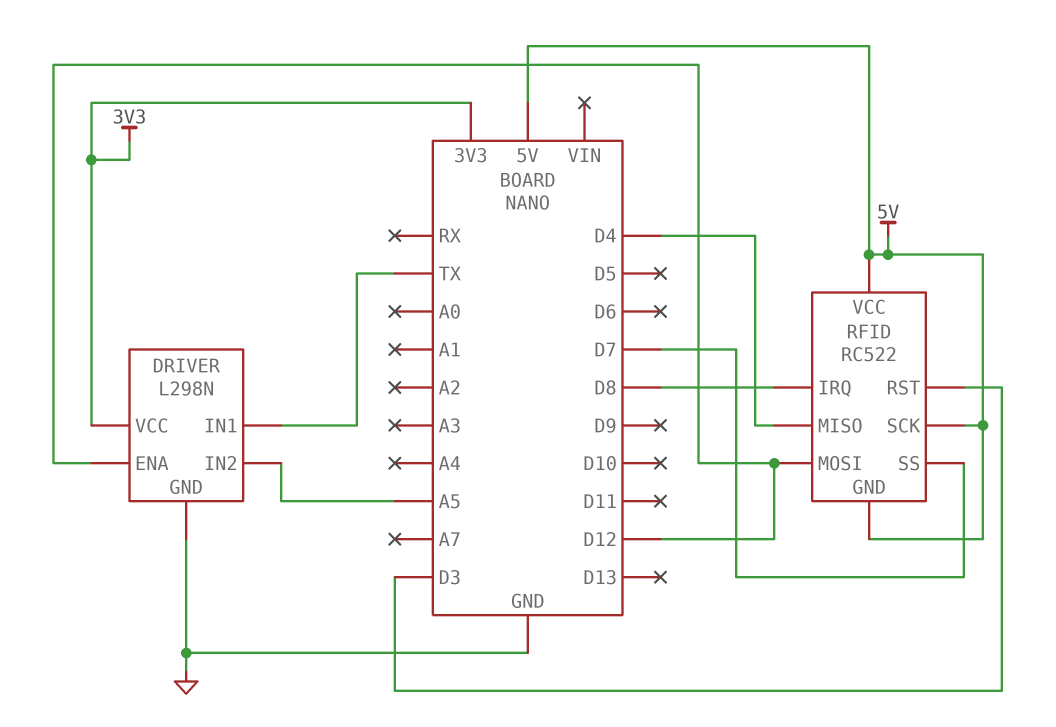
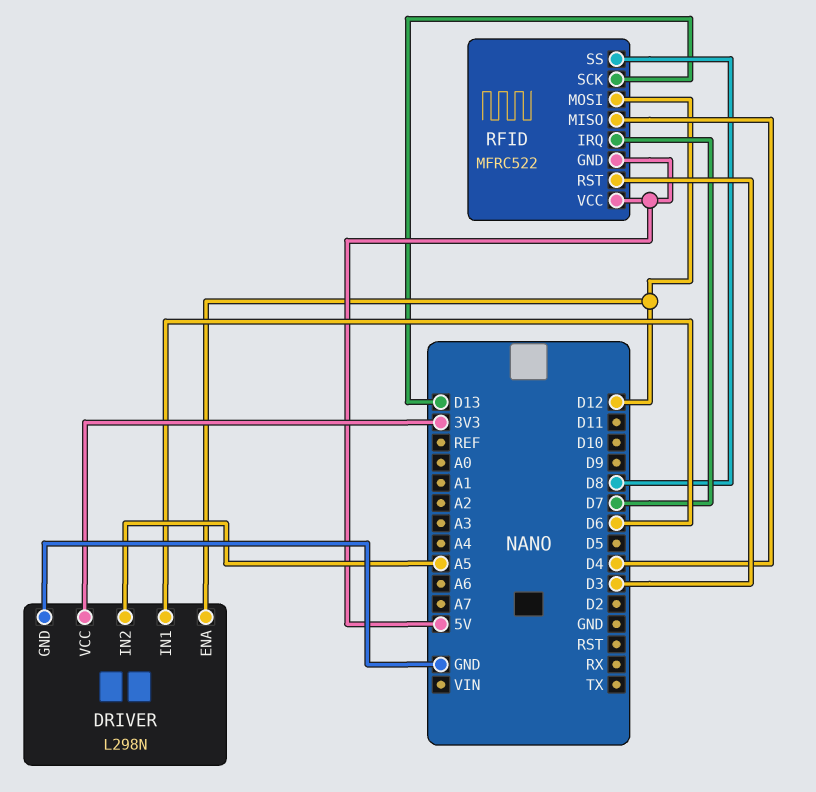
DRIVER pin IN1: TX -> D6
RFID: RC522 -> MFRC522
RFID pin IRQ: D8 -> D7
RFID pin SCK: 5V -> D13
RFID pin SS: D7 -> D8

